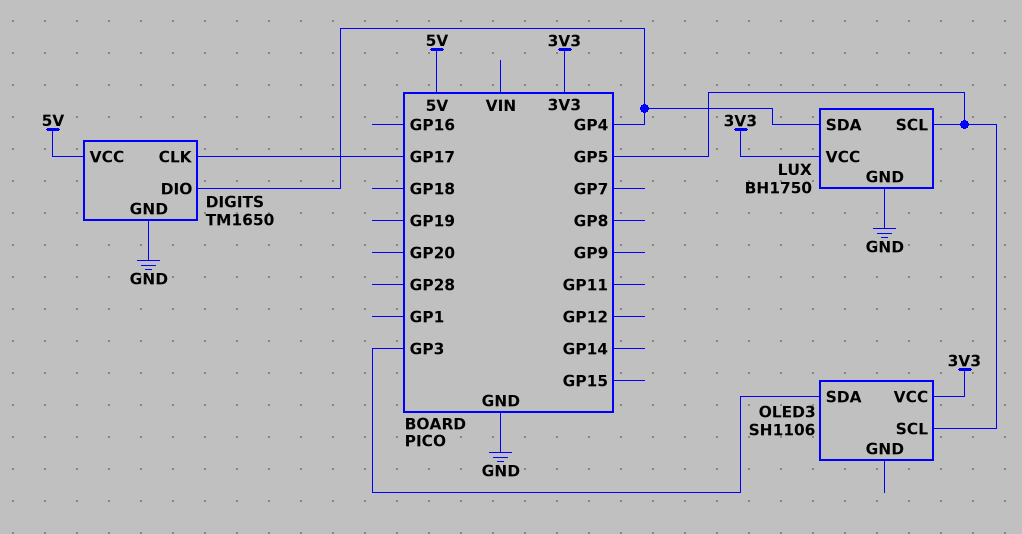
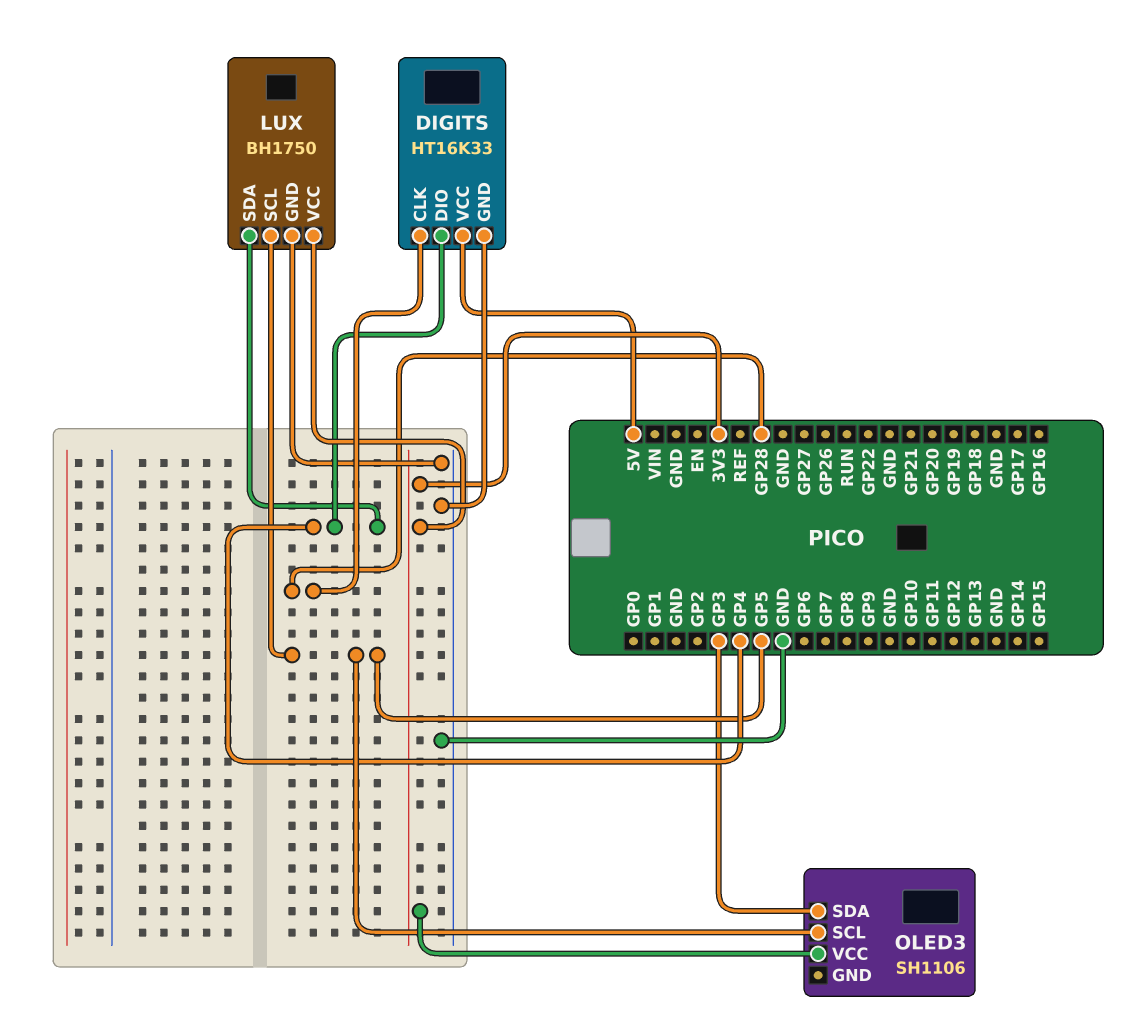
DIGITS: TM1650 -> HT16K33
DIGITS pin CLK: GP17 -> GP28

